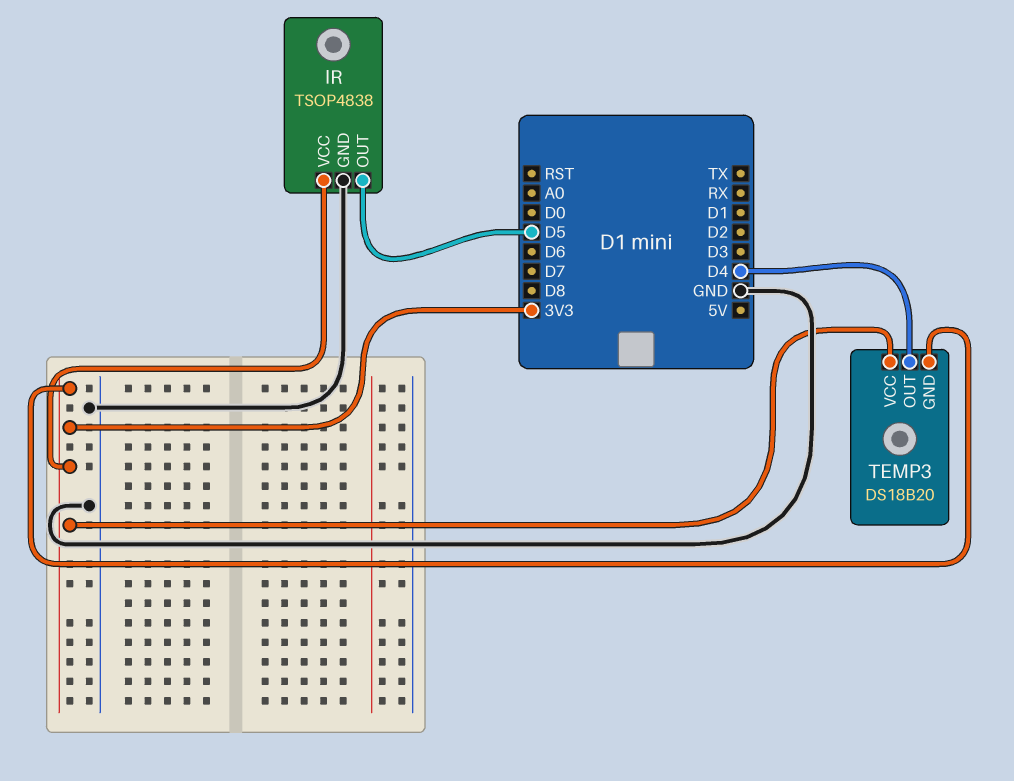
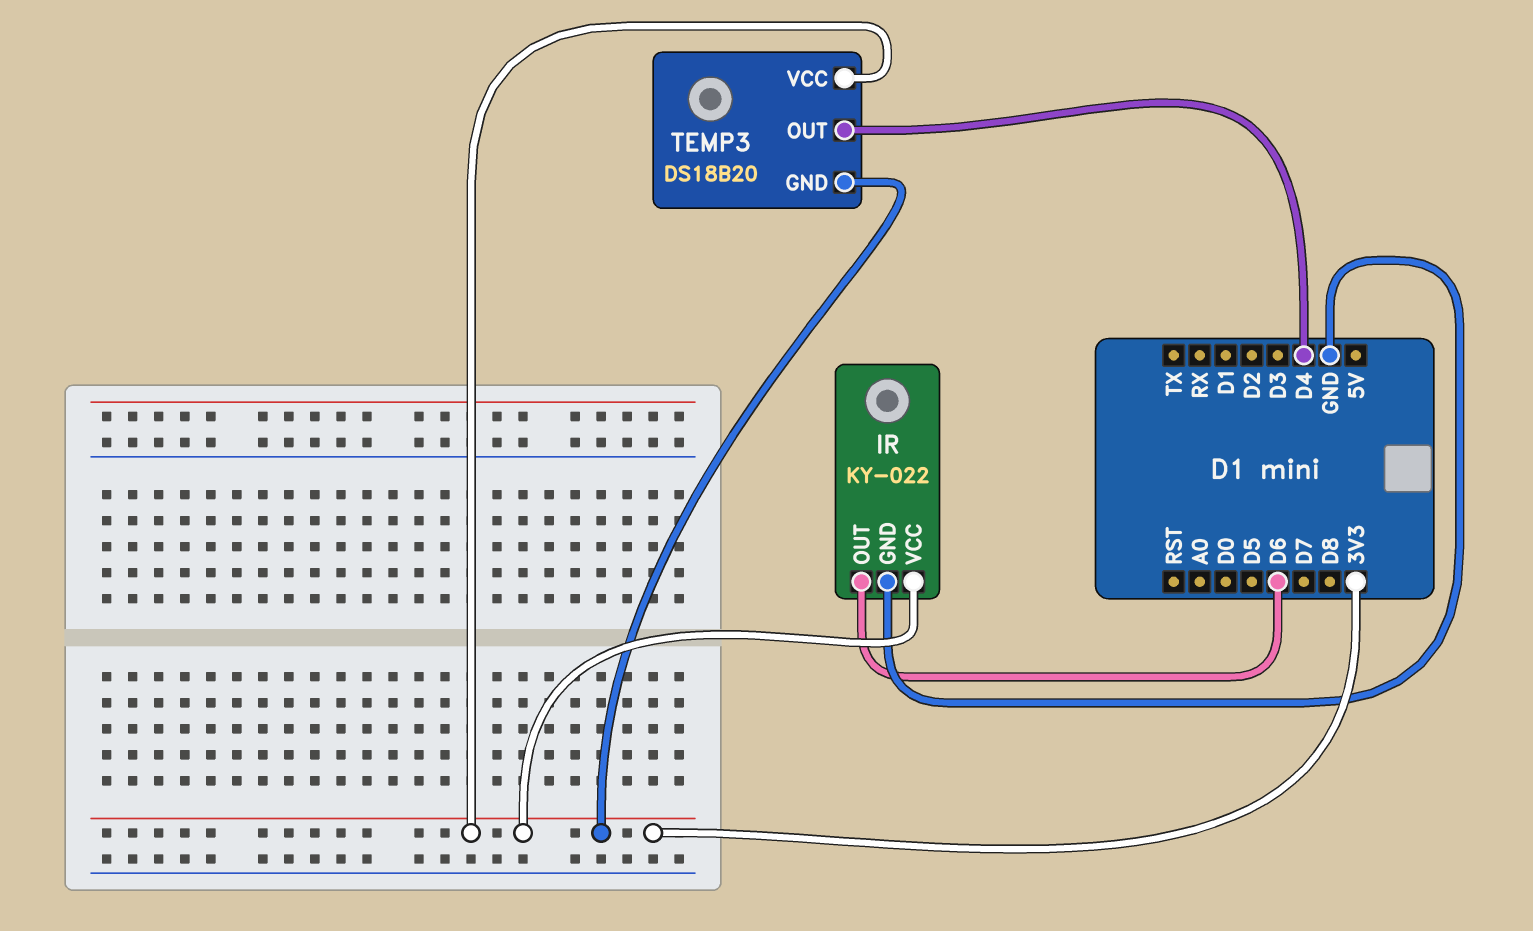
IR: TSOP4838 -> KY-022
IR pin OUT: D5 -> D6

